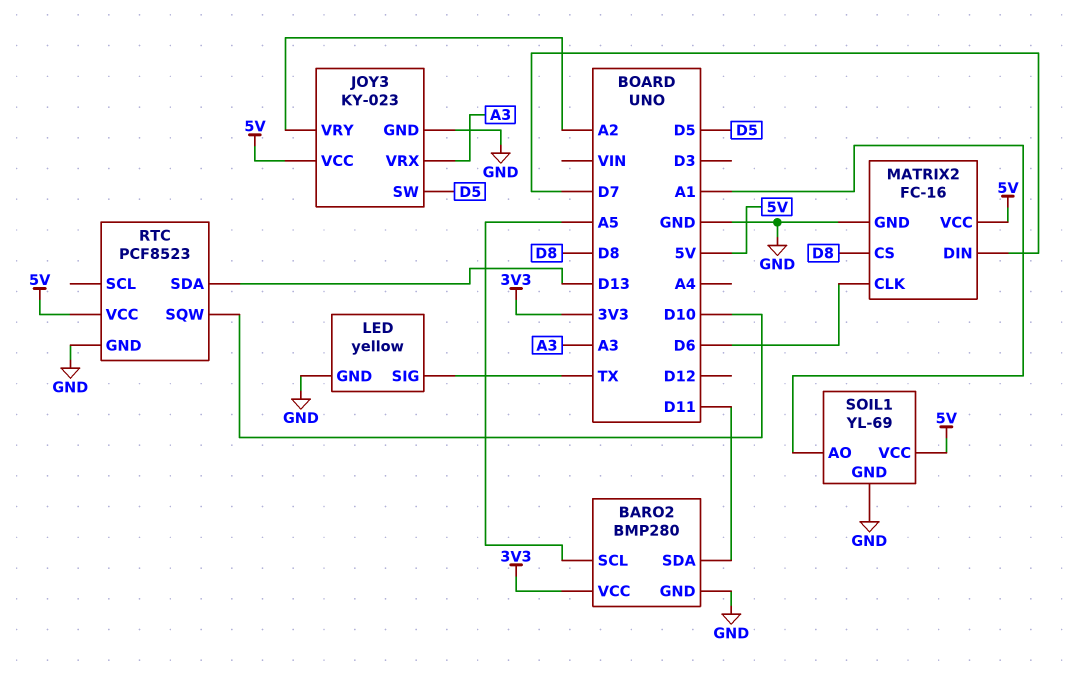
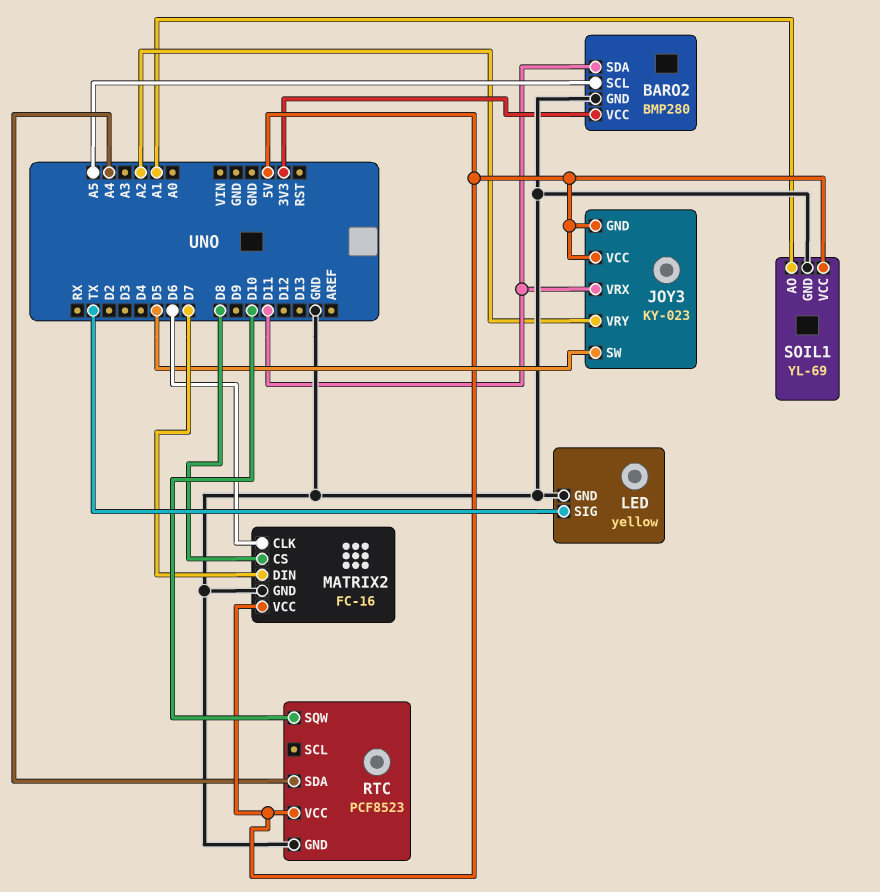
JOY3 pin GND: GND -> 5V
JOY3 pin VRX: A3 -> D11
RTC pin SDA: D13 -> A4

